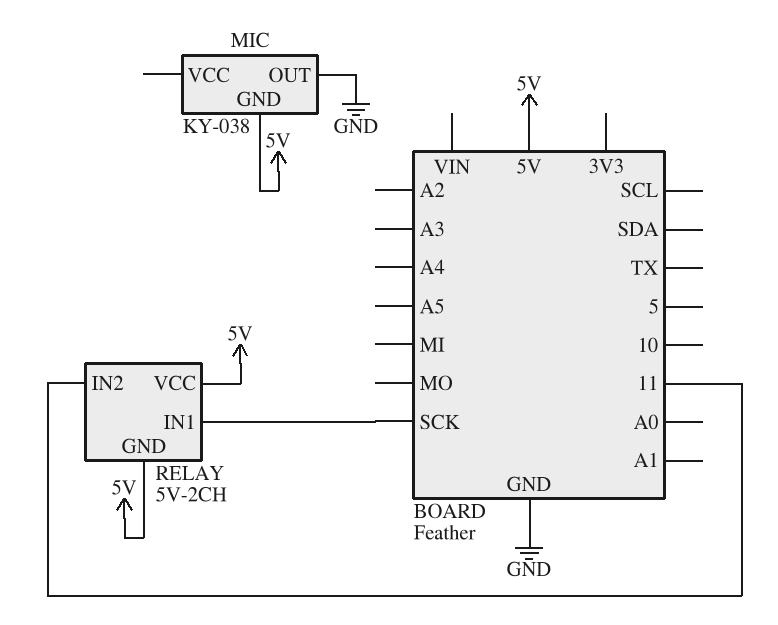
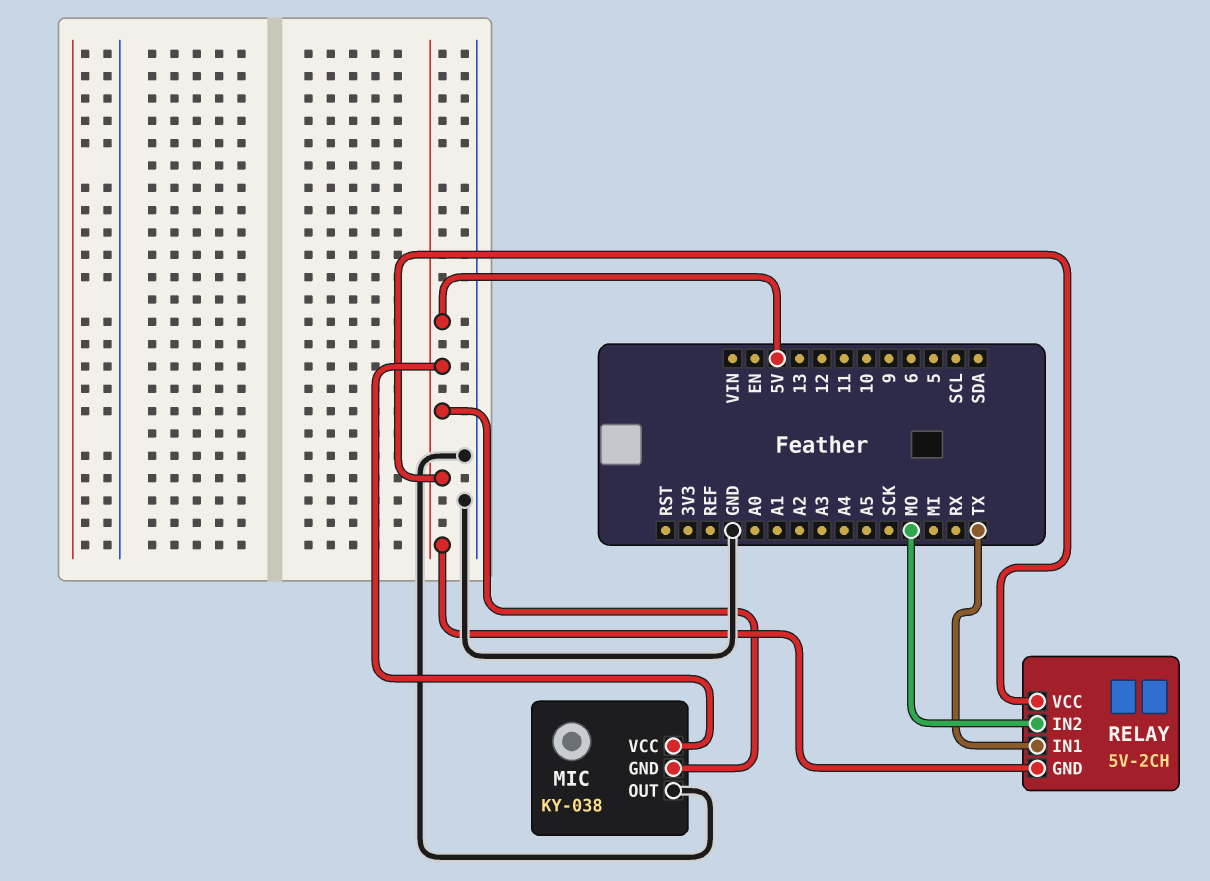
MIC pin VCC: none -> 5V
RELAY pin IN1: SCK -> TX
RELAY pin IN2: 11 -> MO

